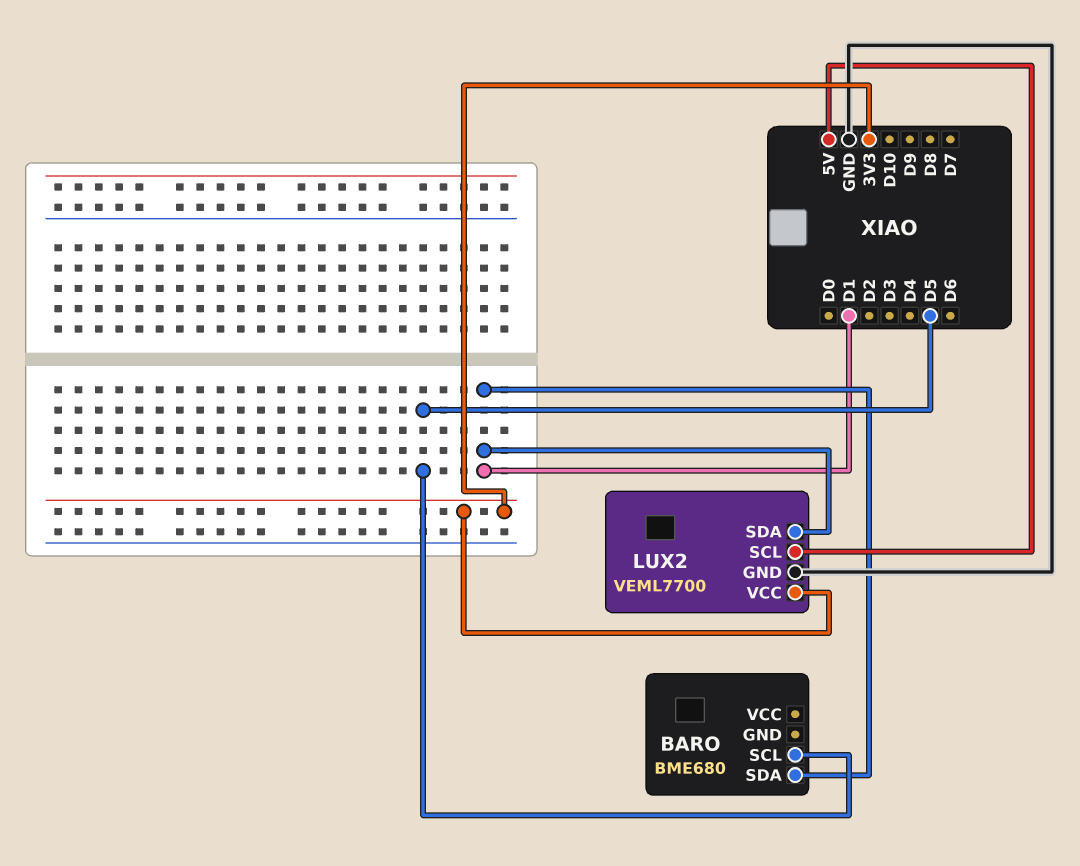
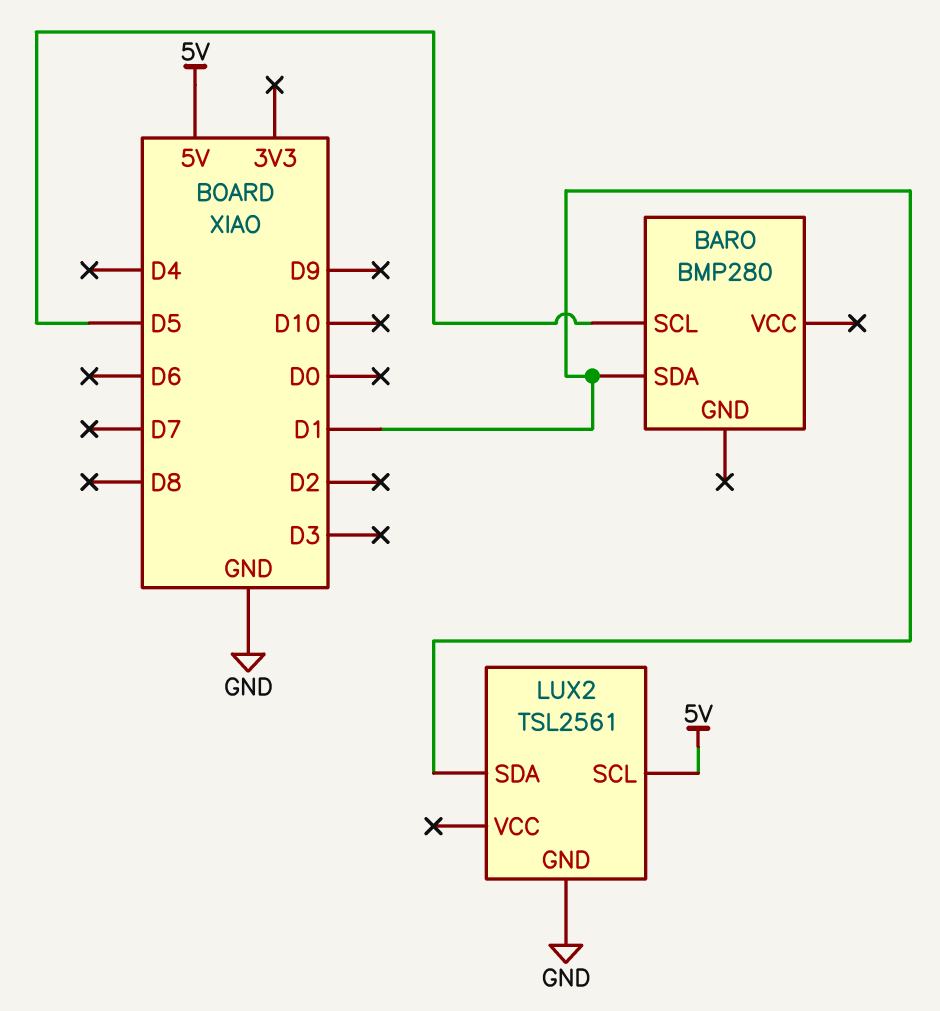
BARO: BME680 -> BMP280
LUX2: VEML7700 -> TSL2561
LUX2 pin VCC: 3V3 -> none

